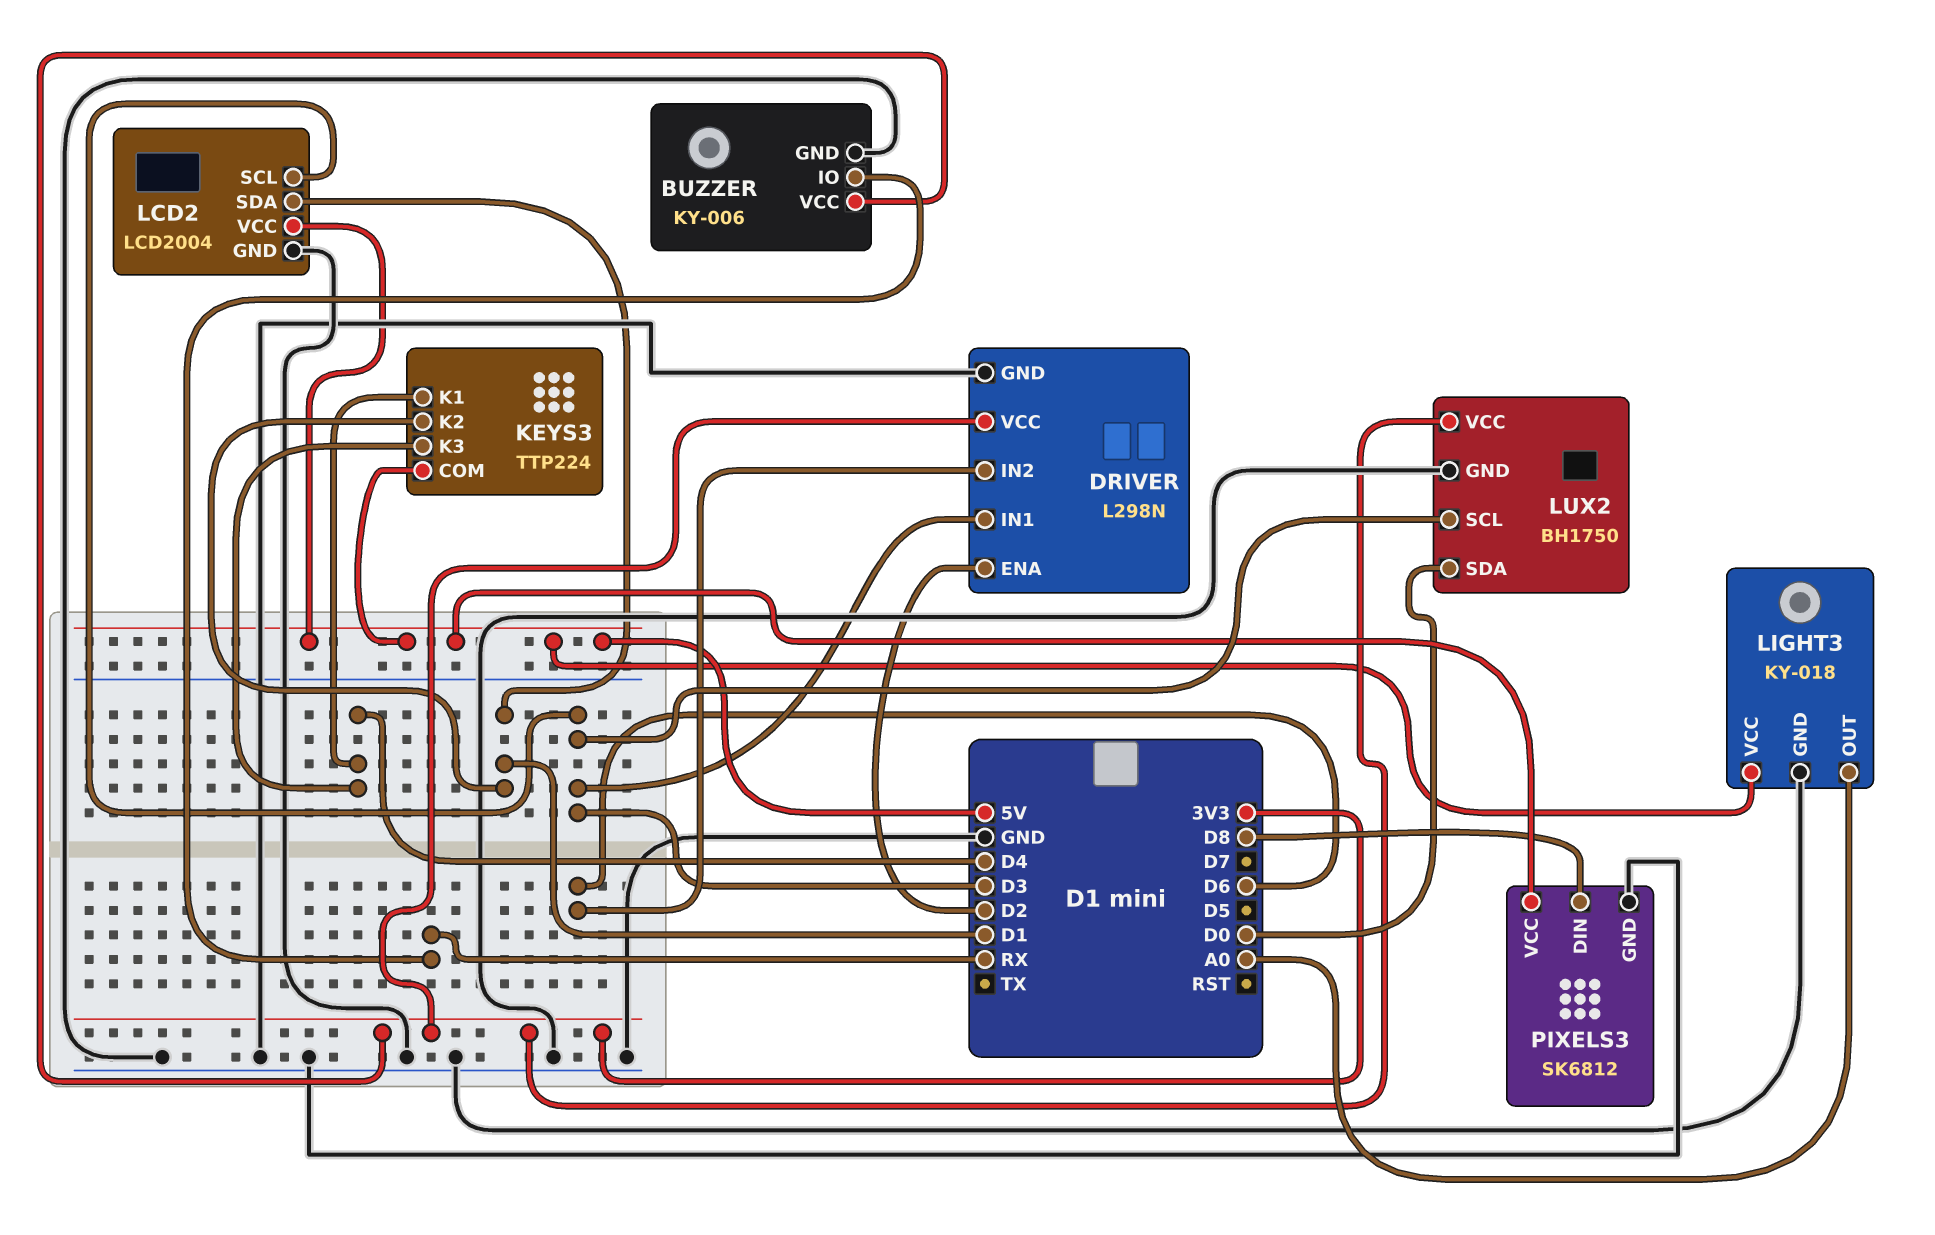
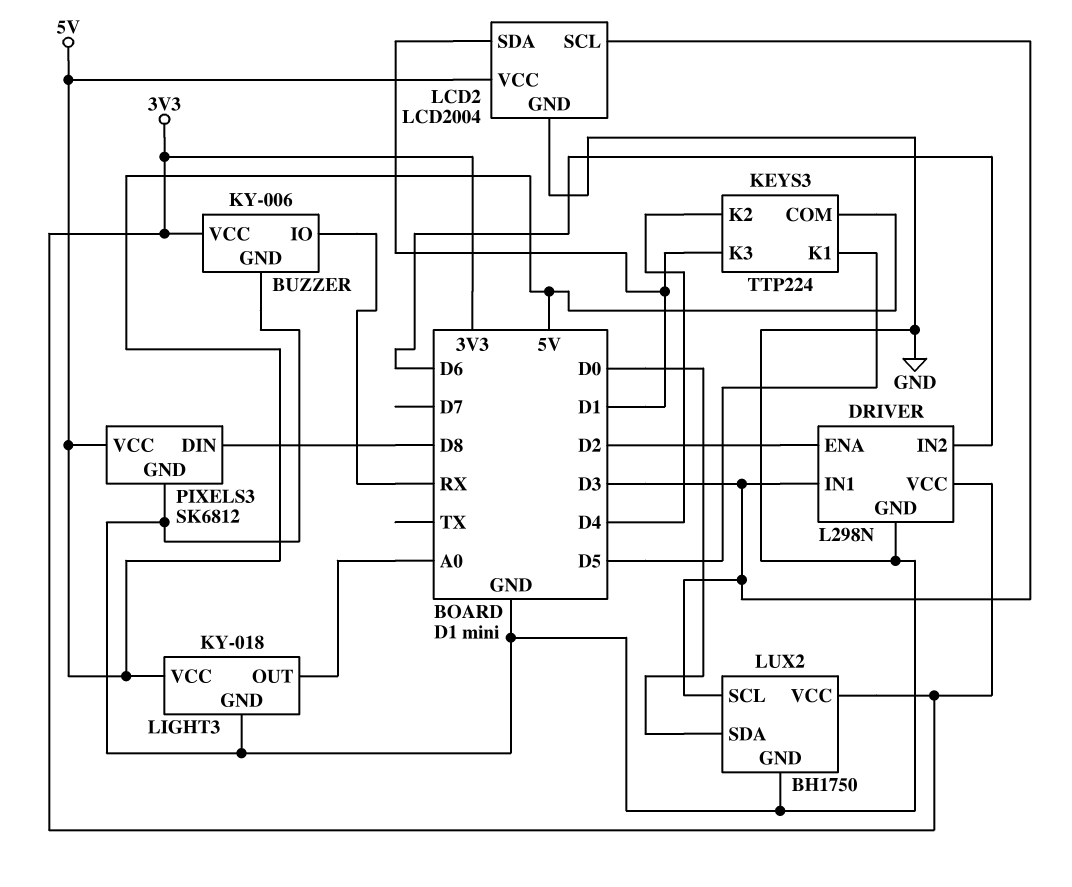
KEYS3 pin K1: D4 -> D5
KEYS3 pin K2: D1 -> D4
KEYS3 pin K3: D4 -> D1

